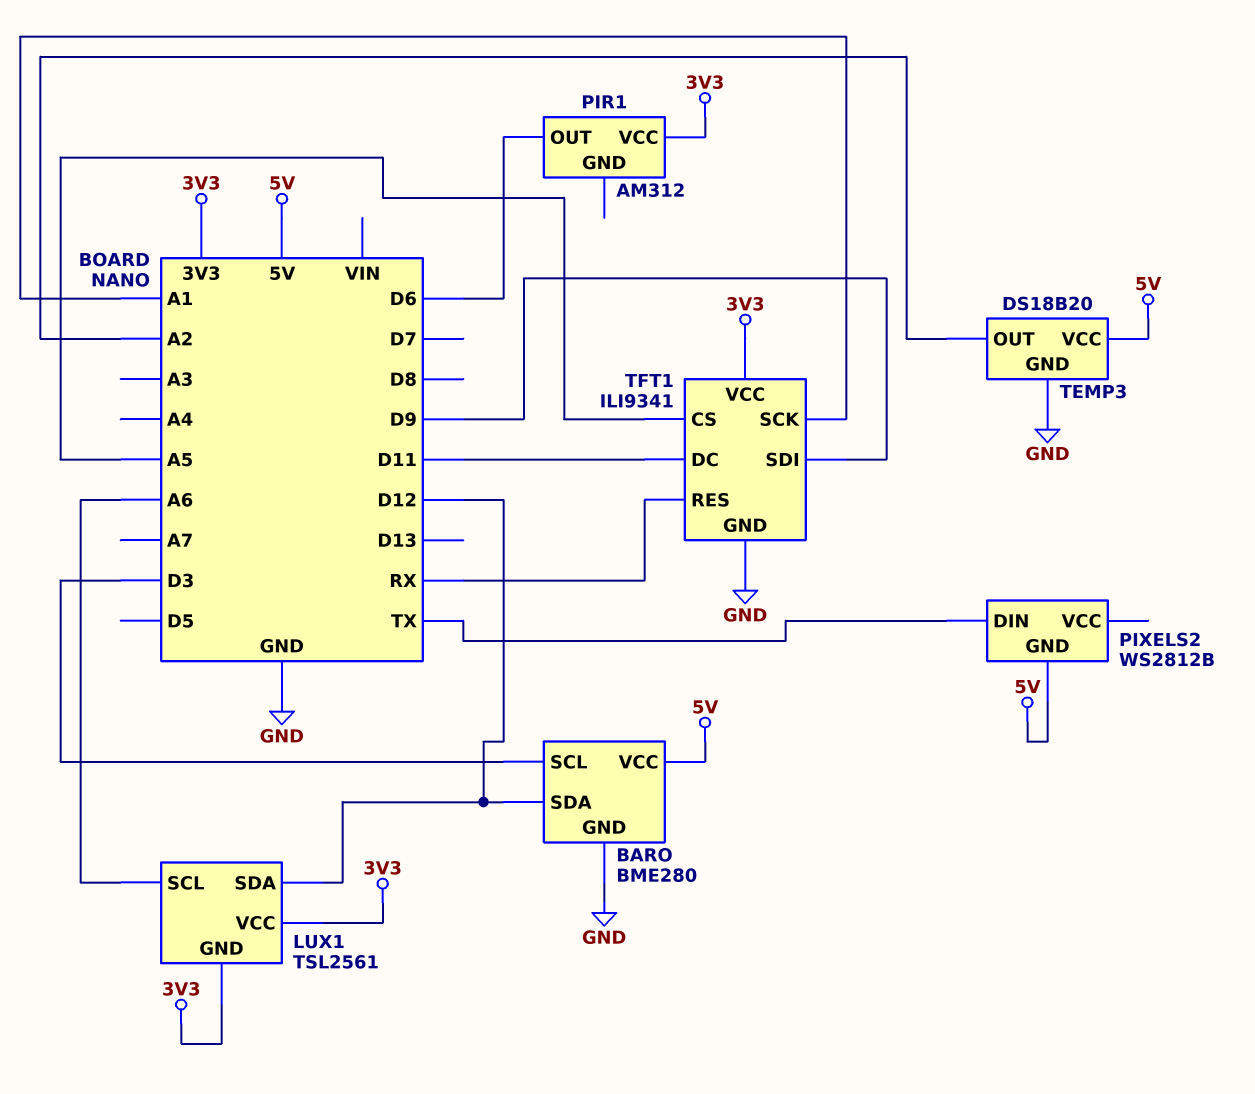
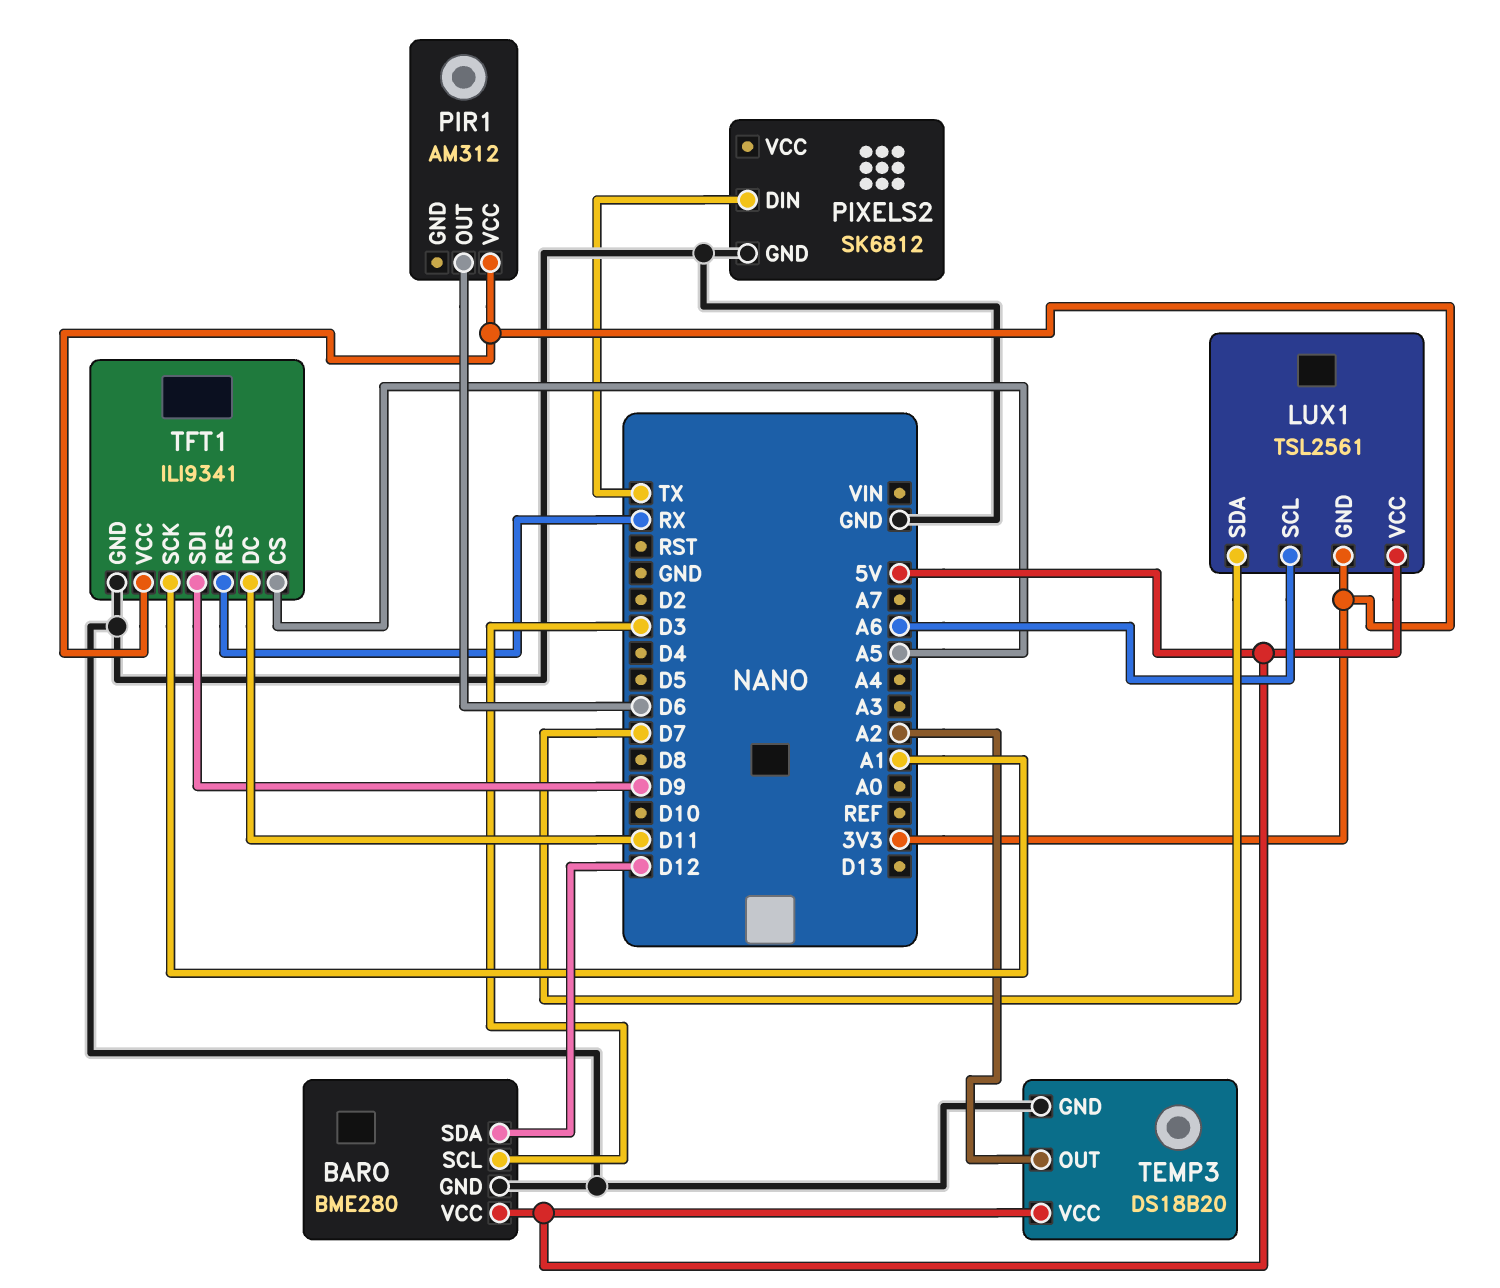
LUX1 pin SDA: D12 -> D7
LUX1 pin VCC: 3V3 -> 5V
PIXELS2: WS2812B -> SK6812
PIXELS2 pin GND: 5V -> GND

